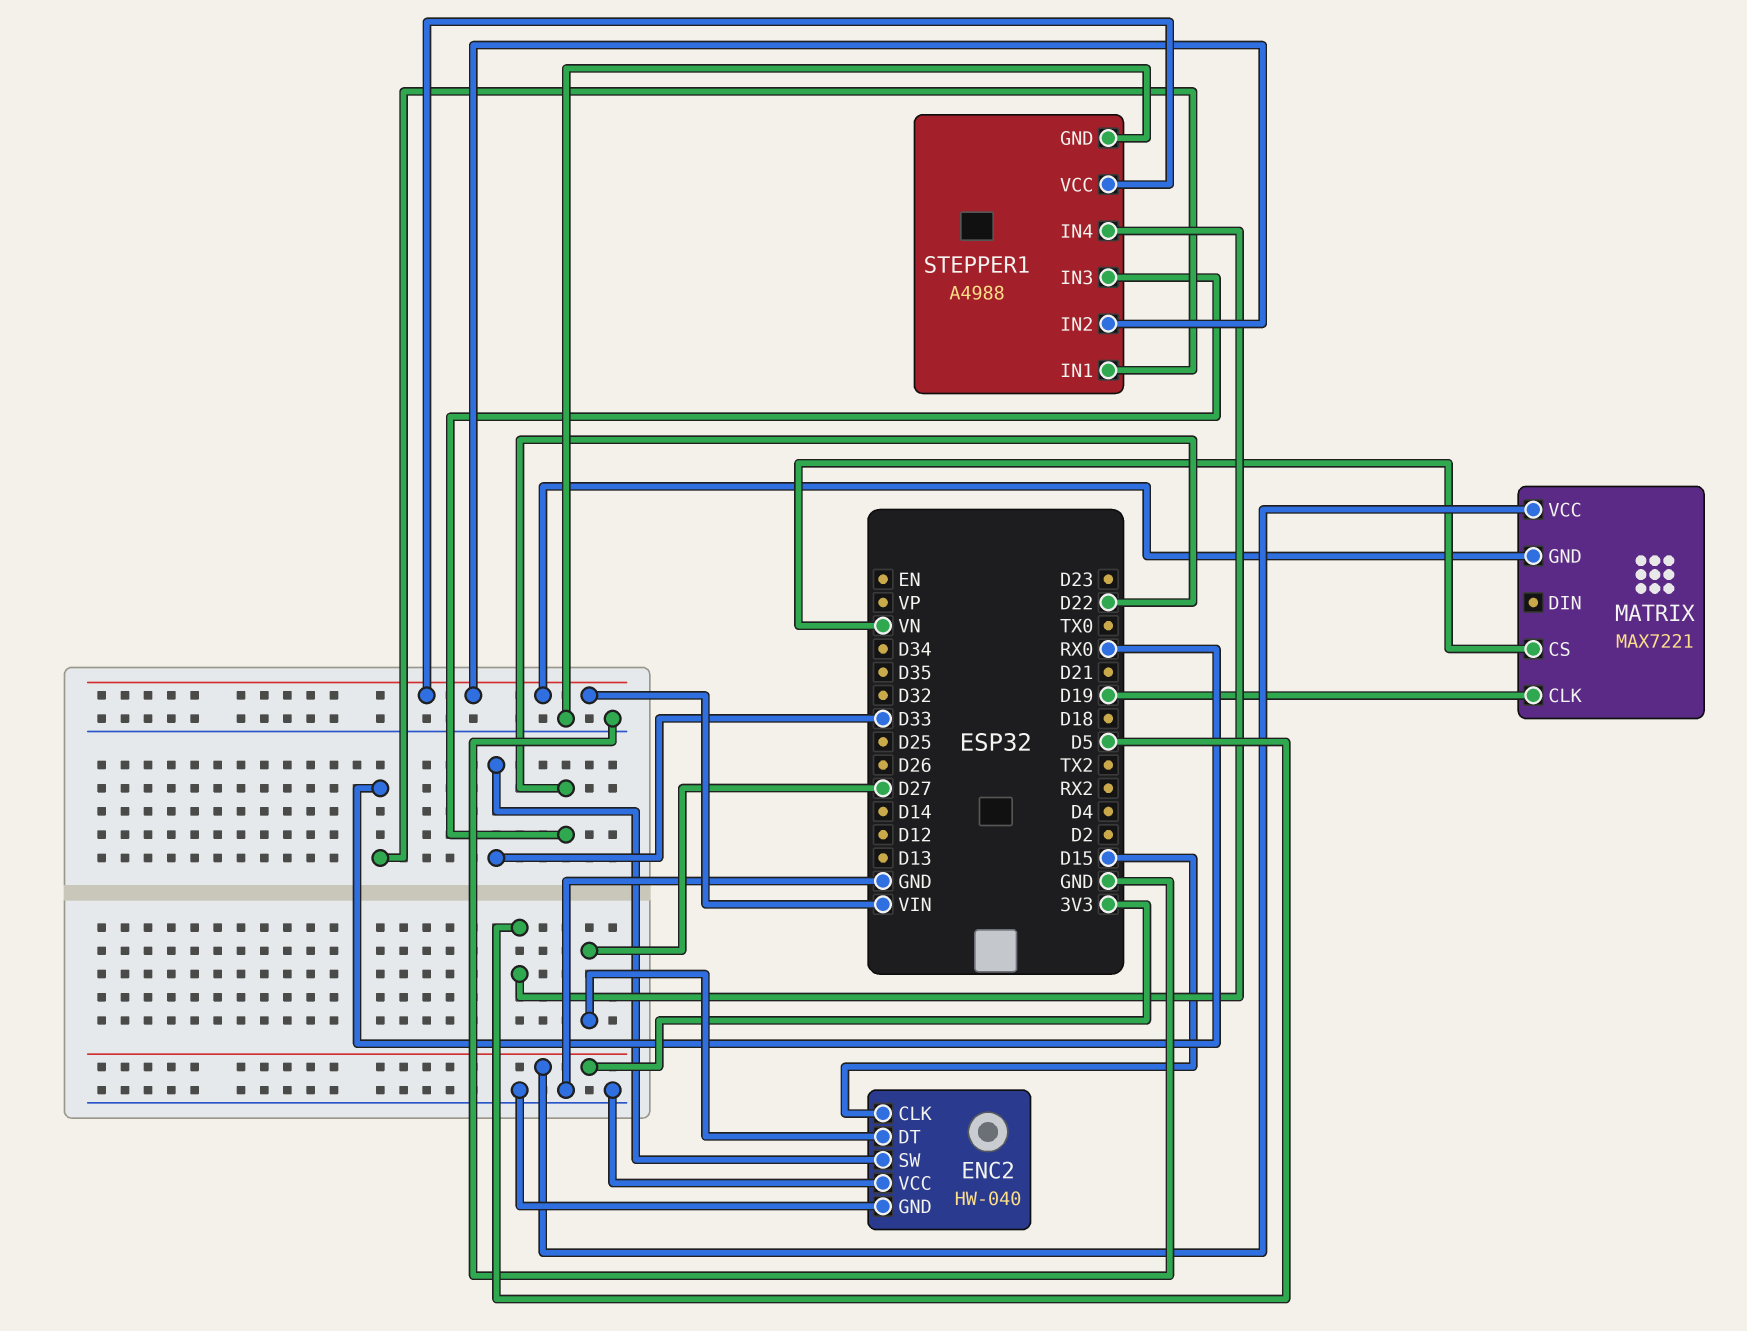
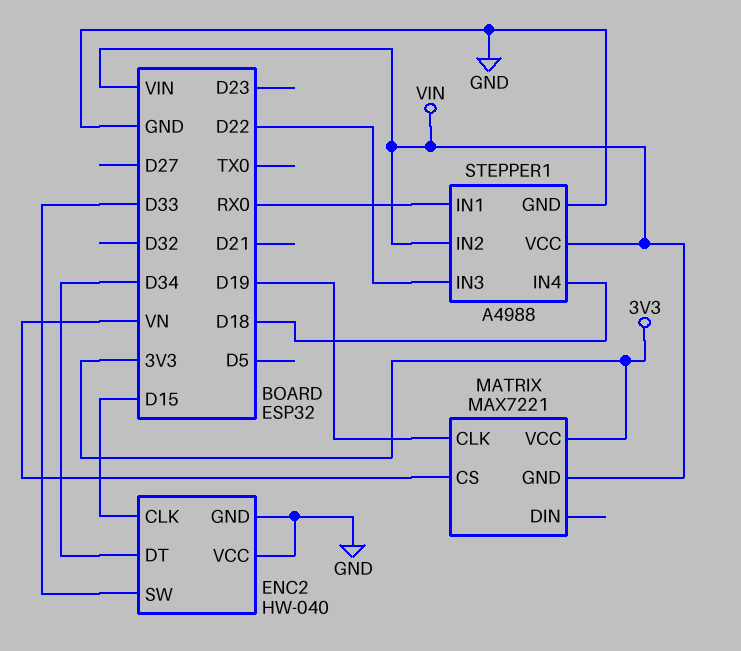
ENC2 pin DT: D27 -> D34
STEPPER1 pin IN4: D5 -> D18

